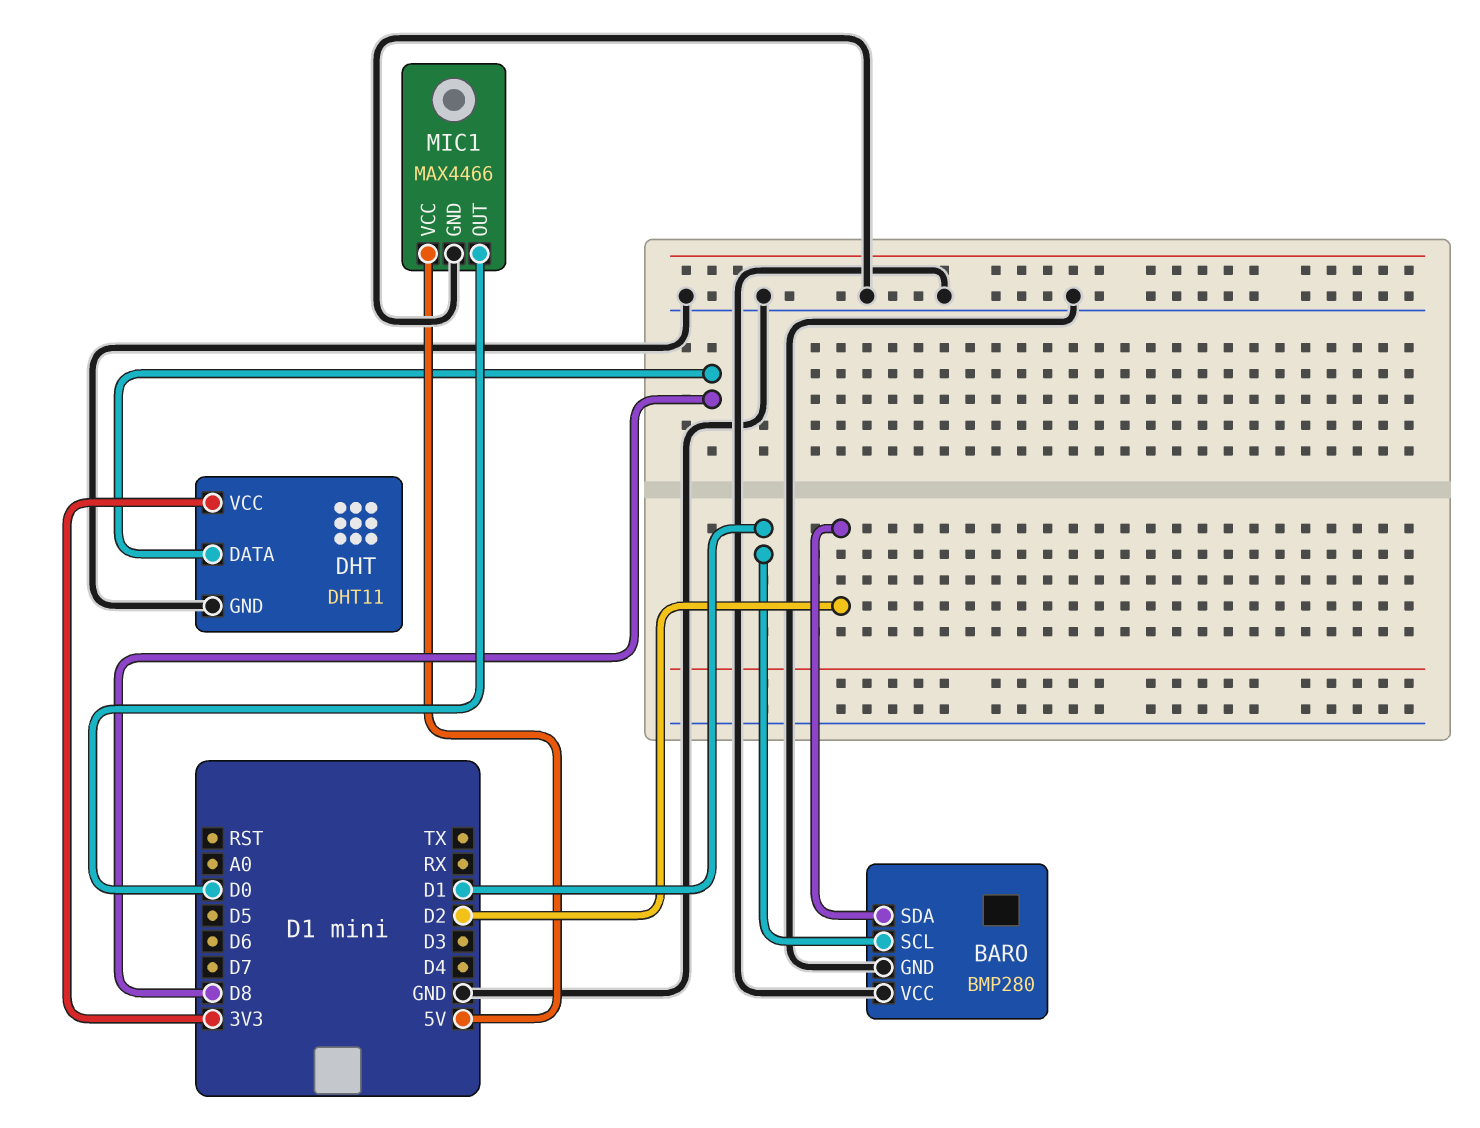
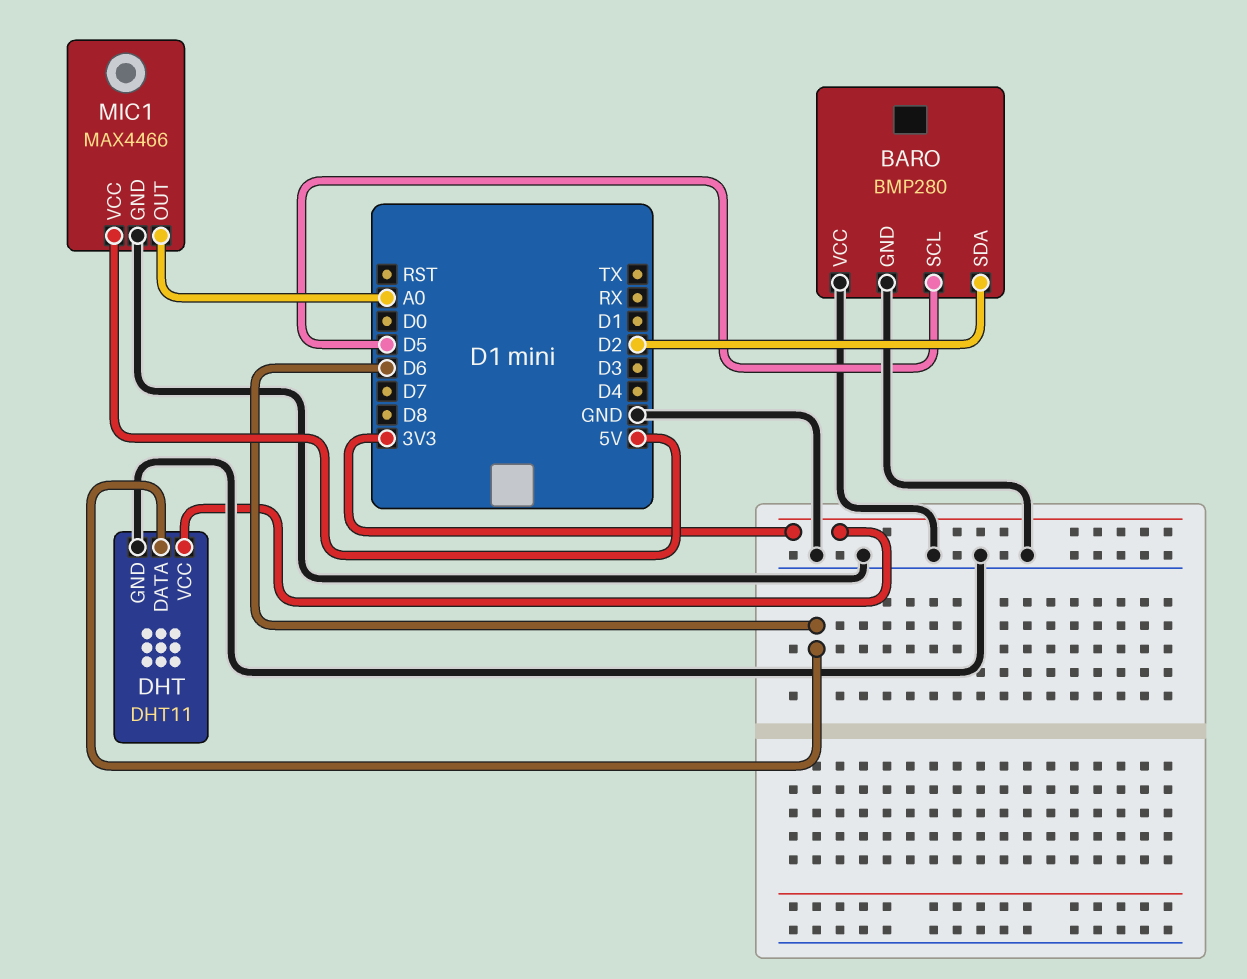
BARO pin SCL: D1 -> D5
DHT pin DATA: D8 -> D6
MIC1 pin OUT: D0 -> A0

